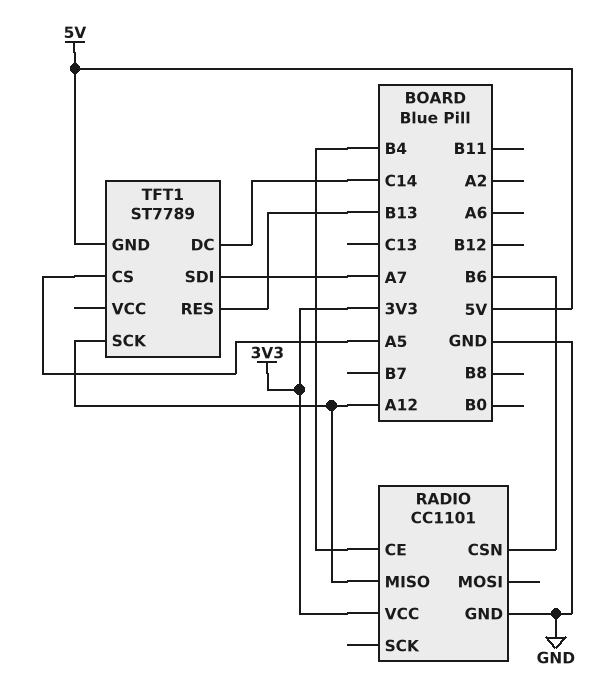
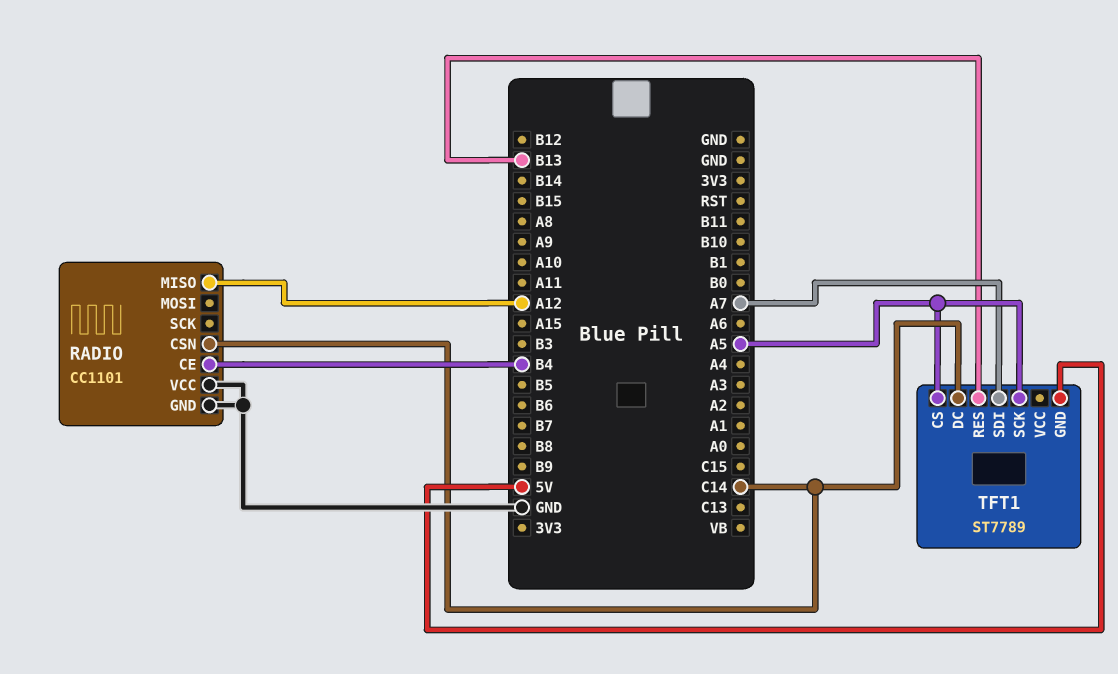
RADIO pin CSN: B6 -> C14
RADIO pin VCC: 3V3 -> GND
TFT1 pin SCK: A12 -> A5

